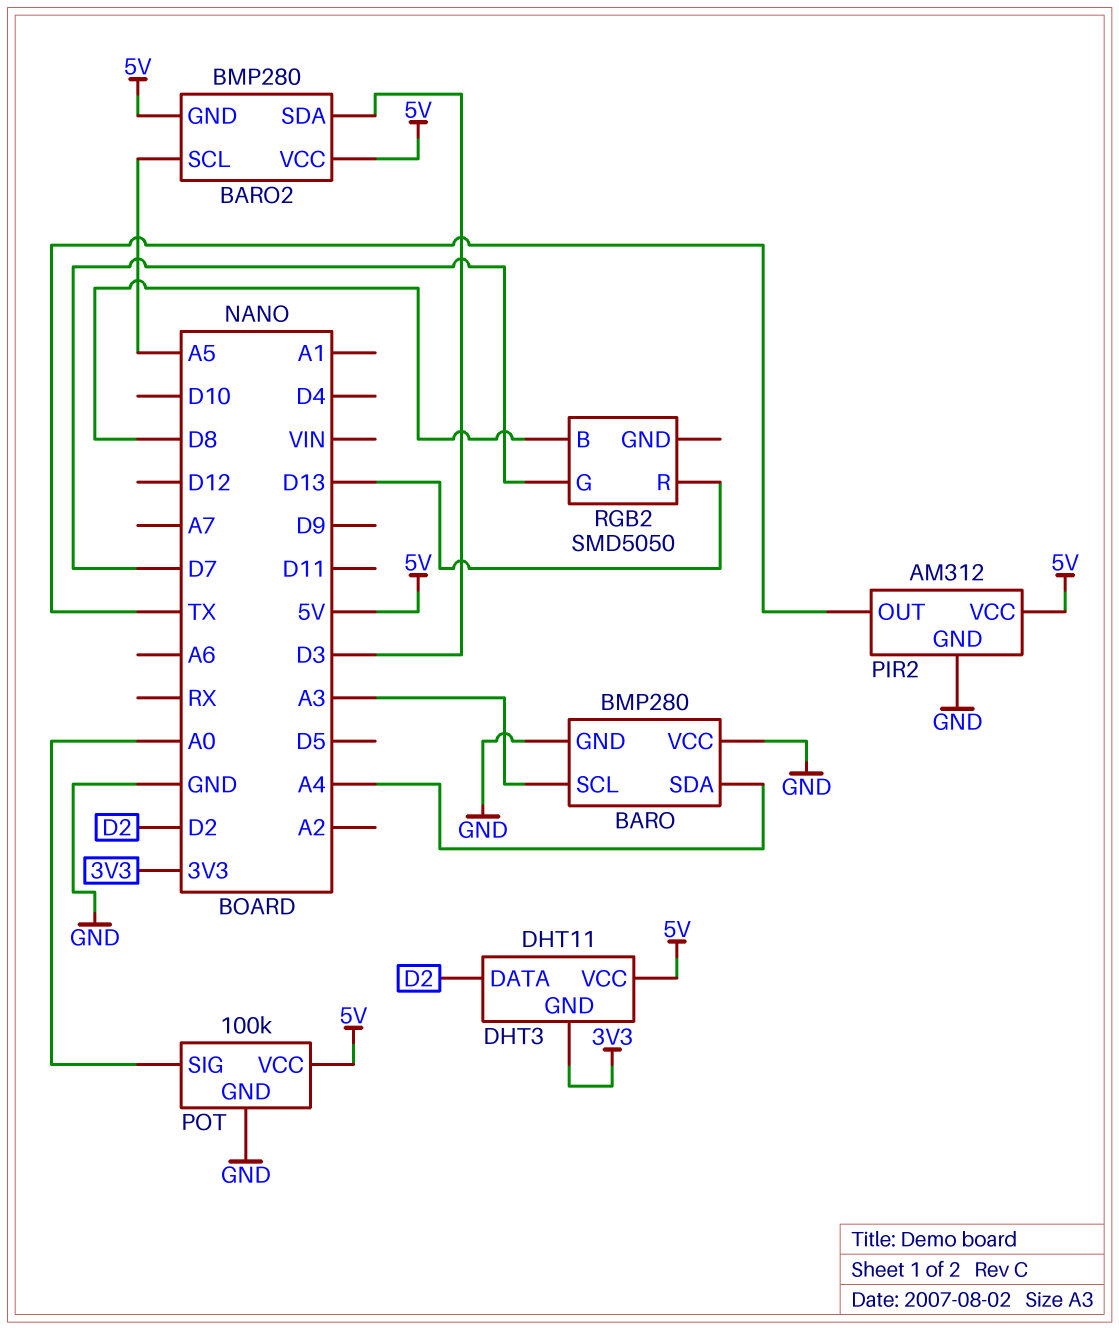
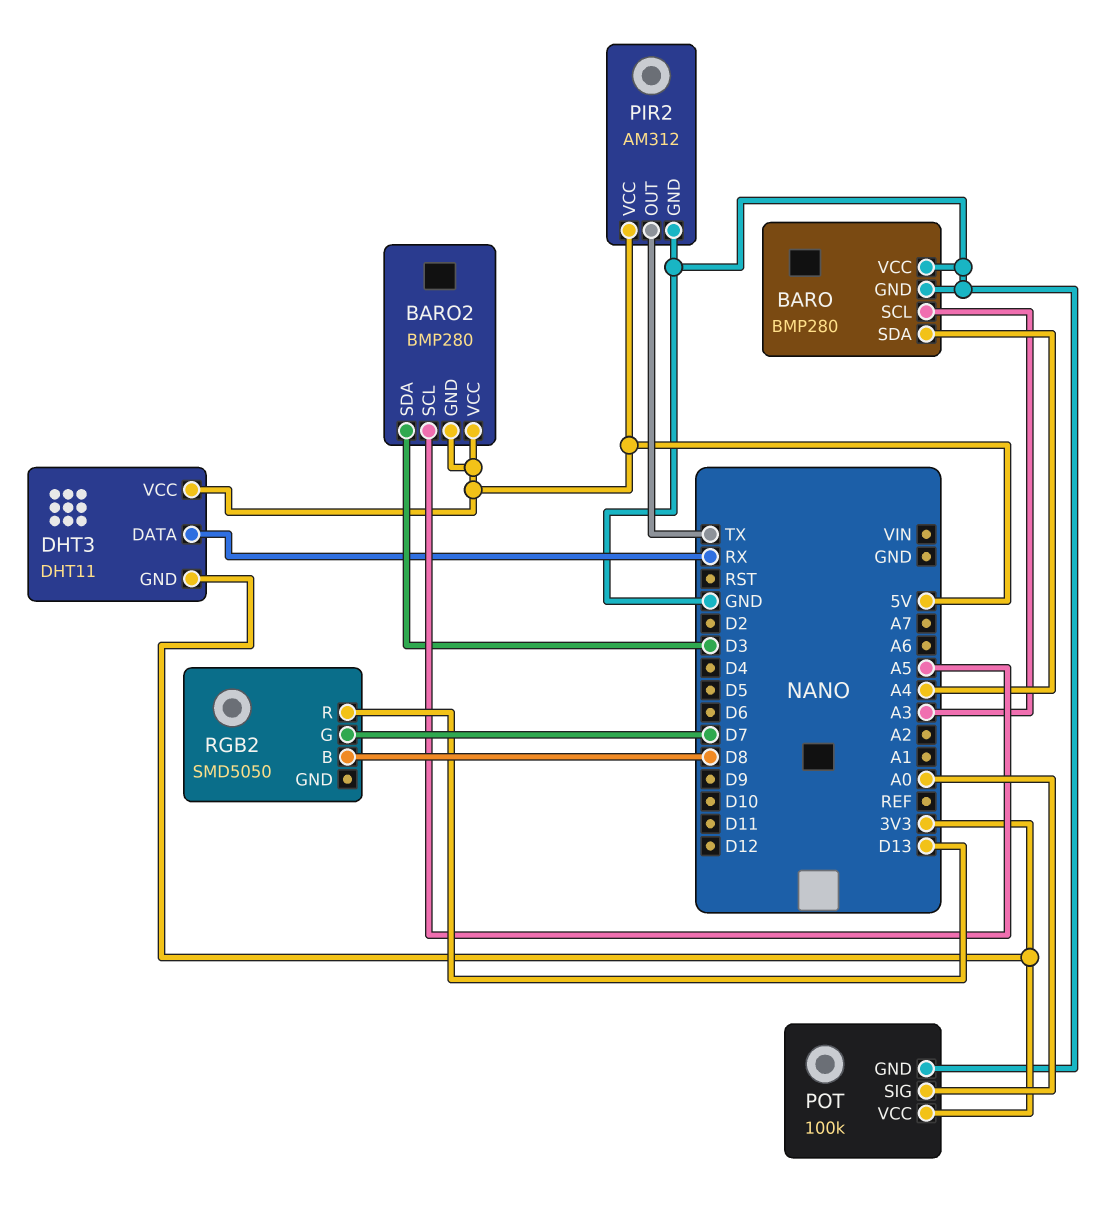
DHT3 pin DATA: D2 -> RX
POT pin VCC: 5V -> 3V3

